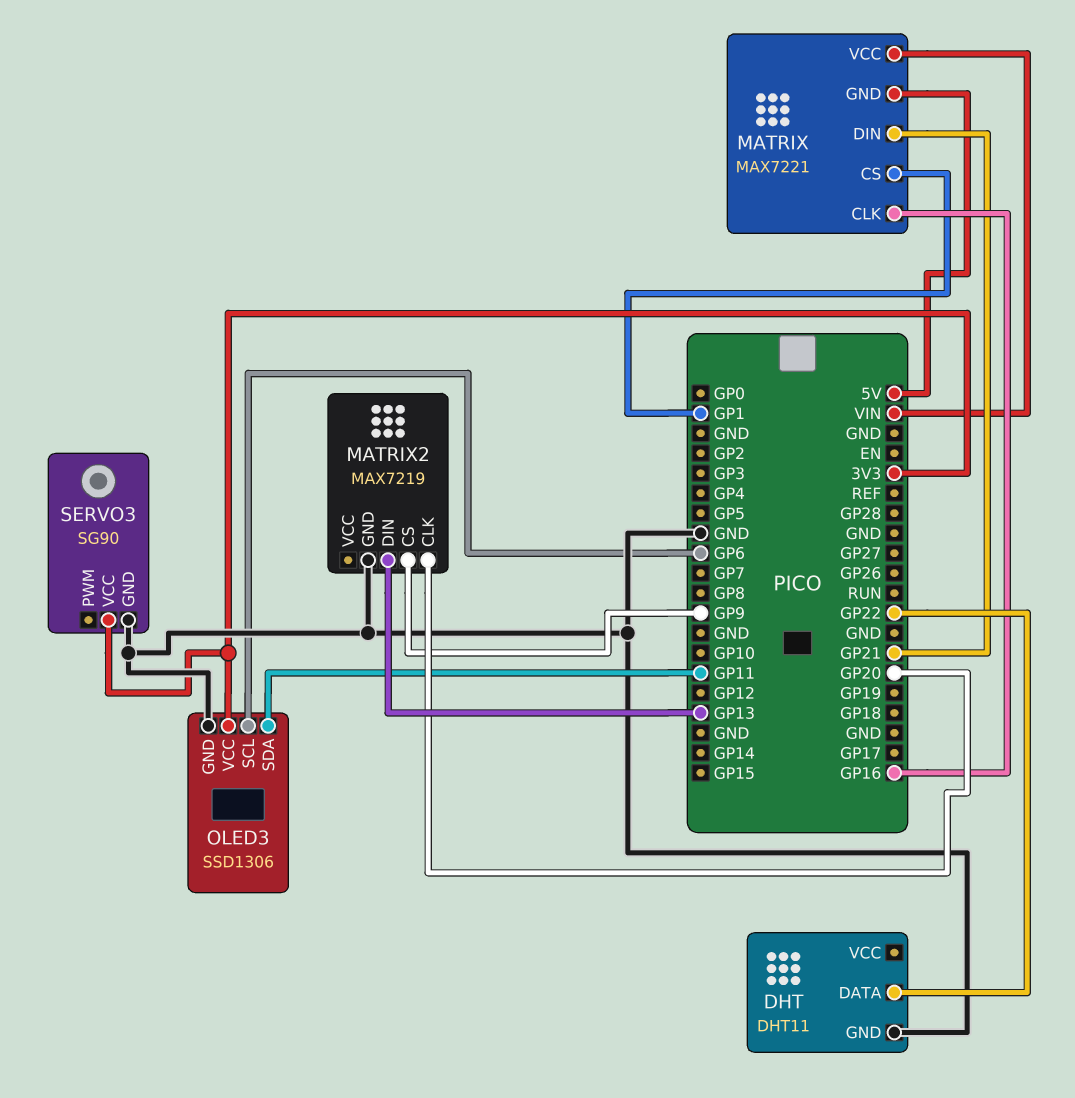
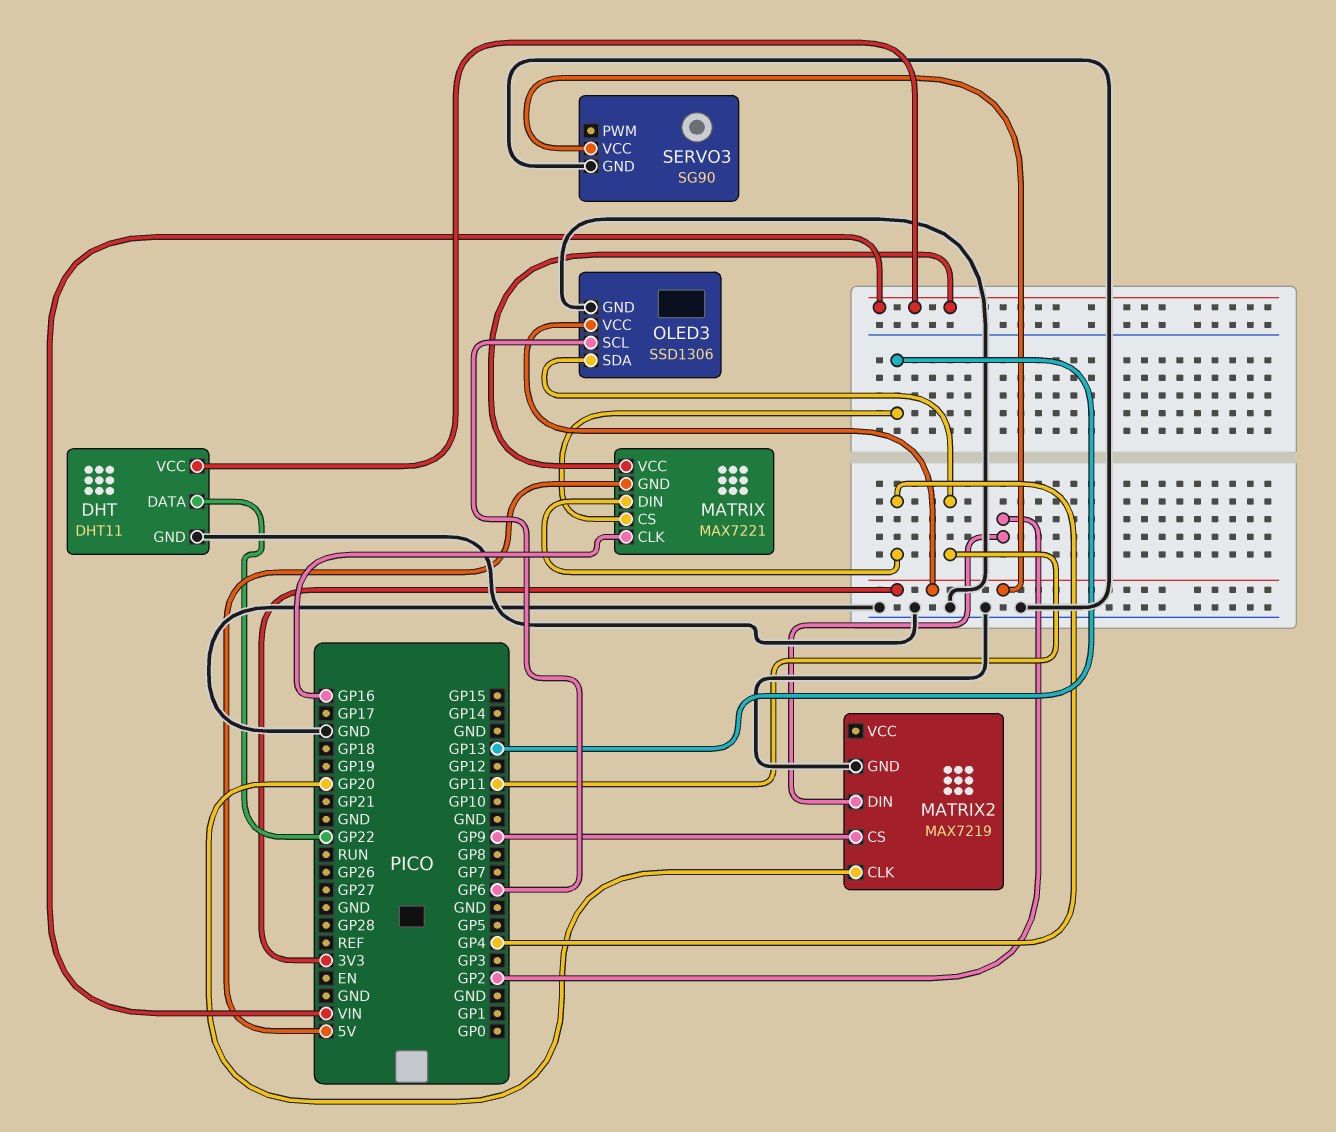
DHT pin VCC: none -> VIN
MATRIX pin CS: GP1 -> GP13
MATRIX pin DIN: GP21 -> GP4
MATRIX2 pin DIN: GP13 -> GP2

